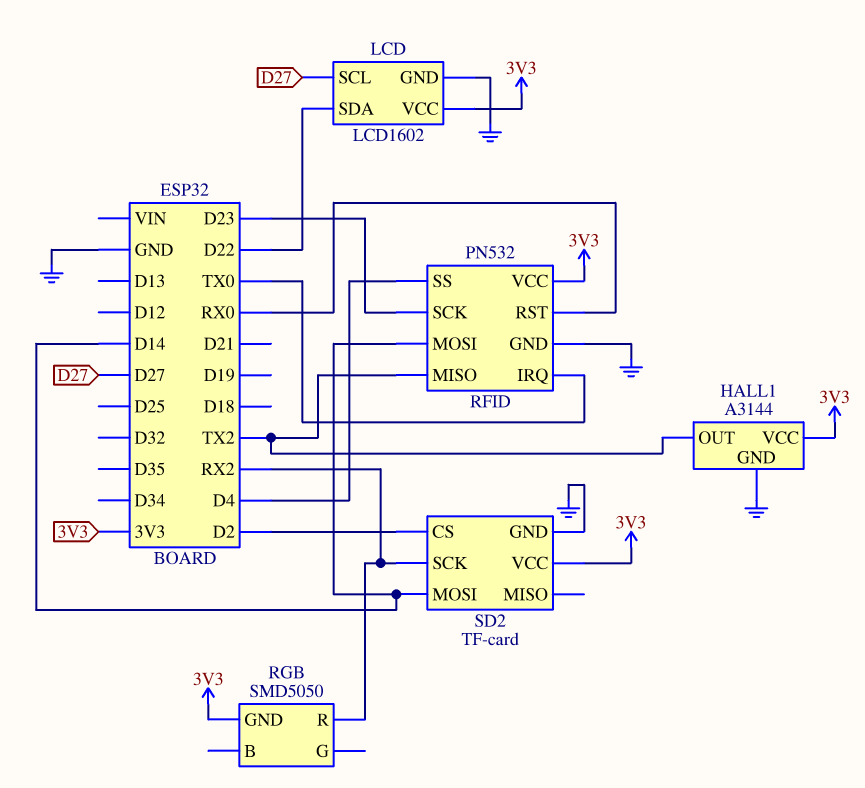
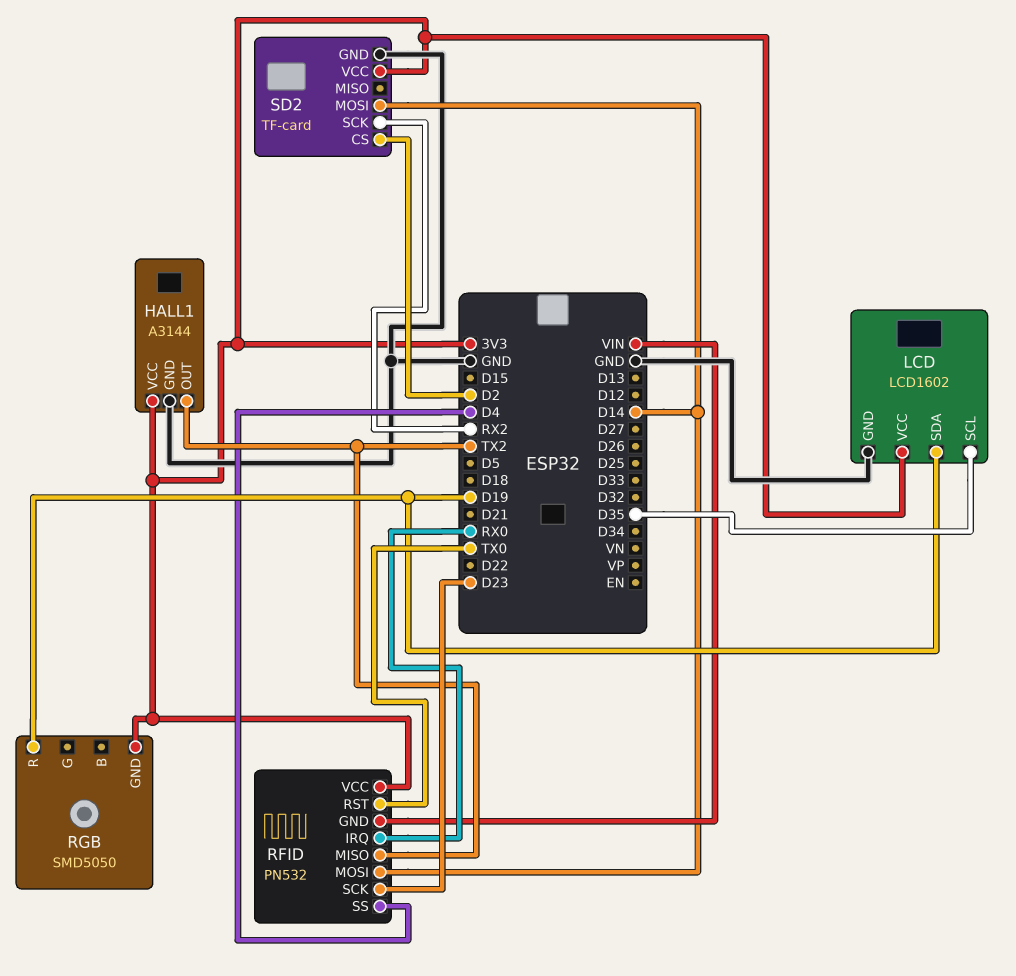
LCD pin SCL: D27 -> D35
LCD pin SDA: D22 -> D19
RFID pin GND: GND -> VIN
RFID pin IRQ: TX0 -> RX0
RFID pin RST: RX0 -> TX0
RGB pin R: RX2 -> D19

